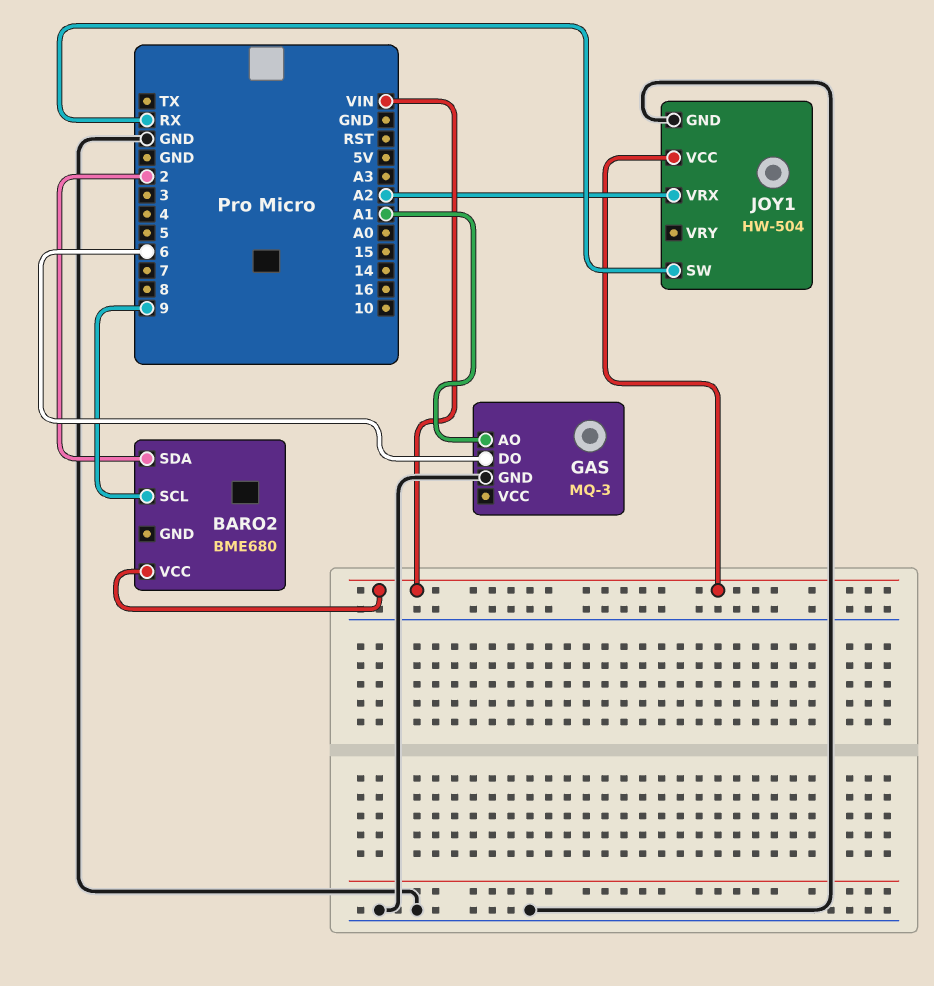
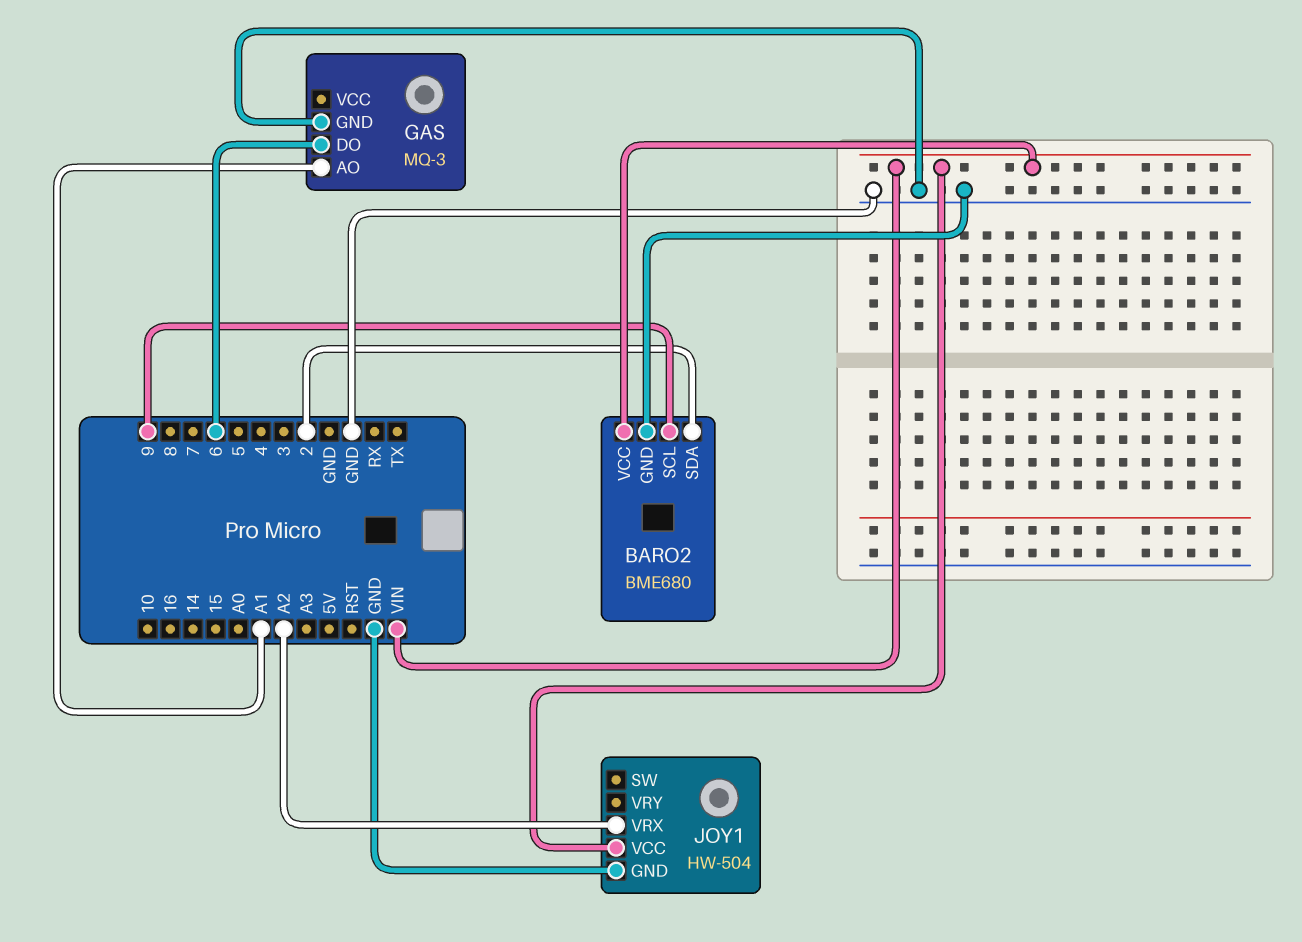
BARO2 pin GND: none -> GND
JOY1 pin SW: RX -> none

